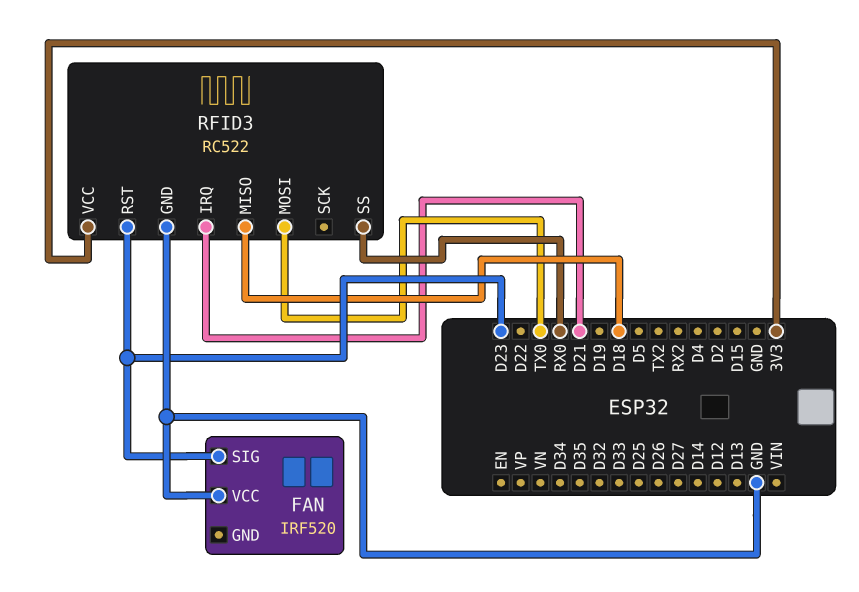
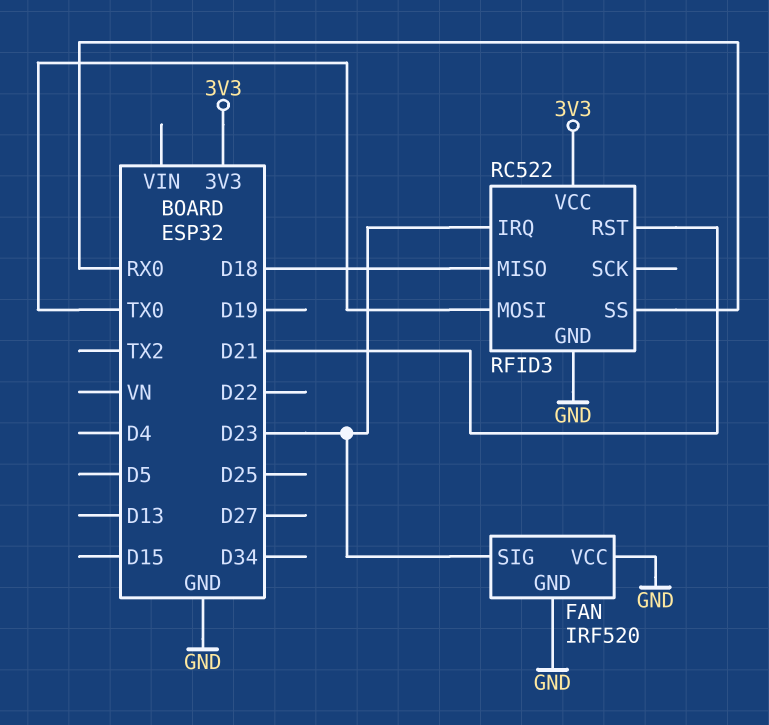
FAN pin GND: none -> GND
RFID3 pin IRQ: D21 -> D23
RFID3 pin RST: D23 -> D21

